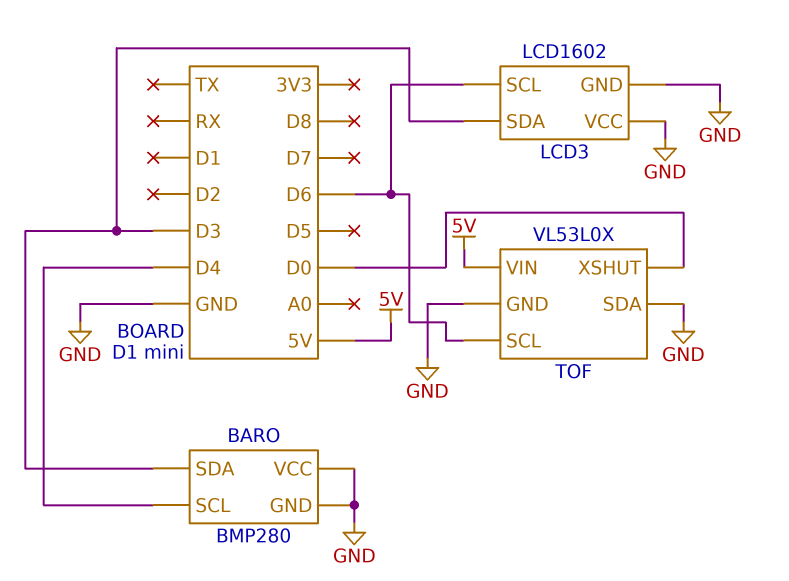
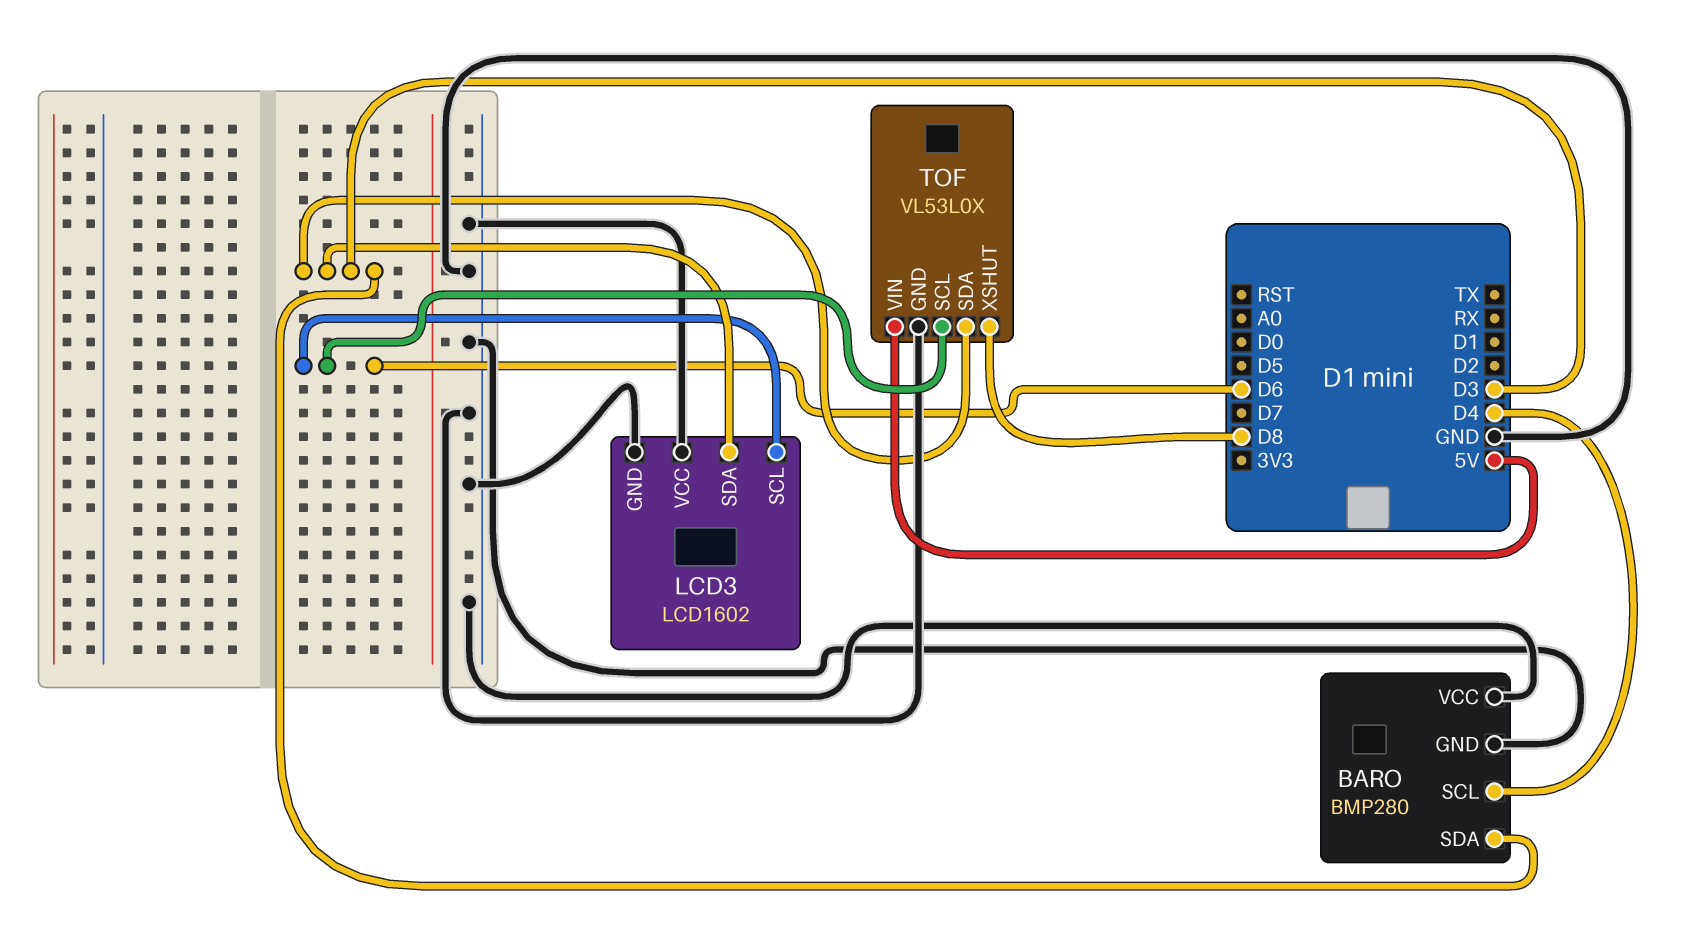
TOF pin SDA: GND -> D3
TOF pin XSHUT: D0 -> D8

